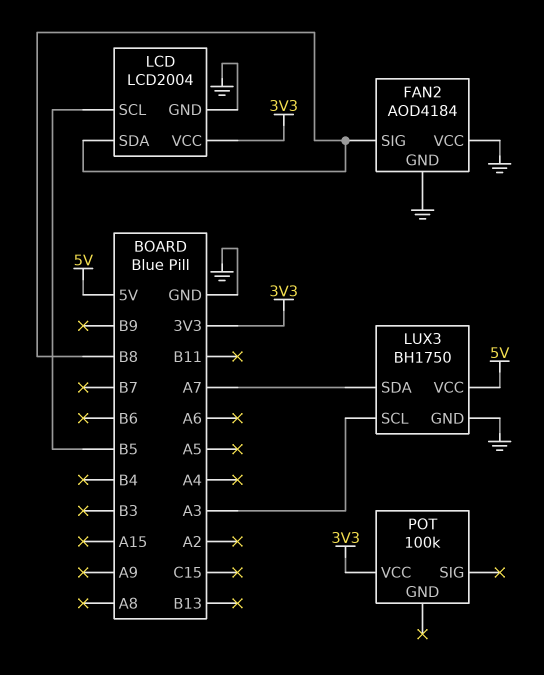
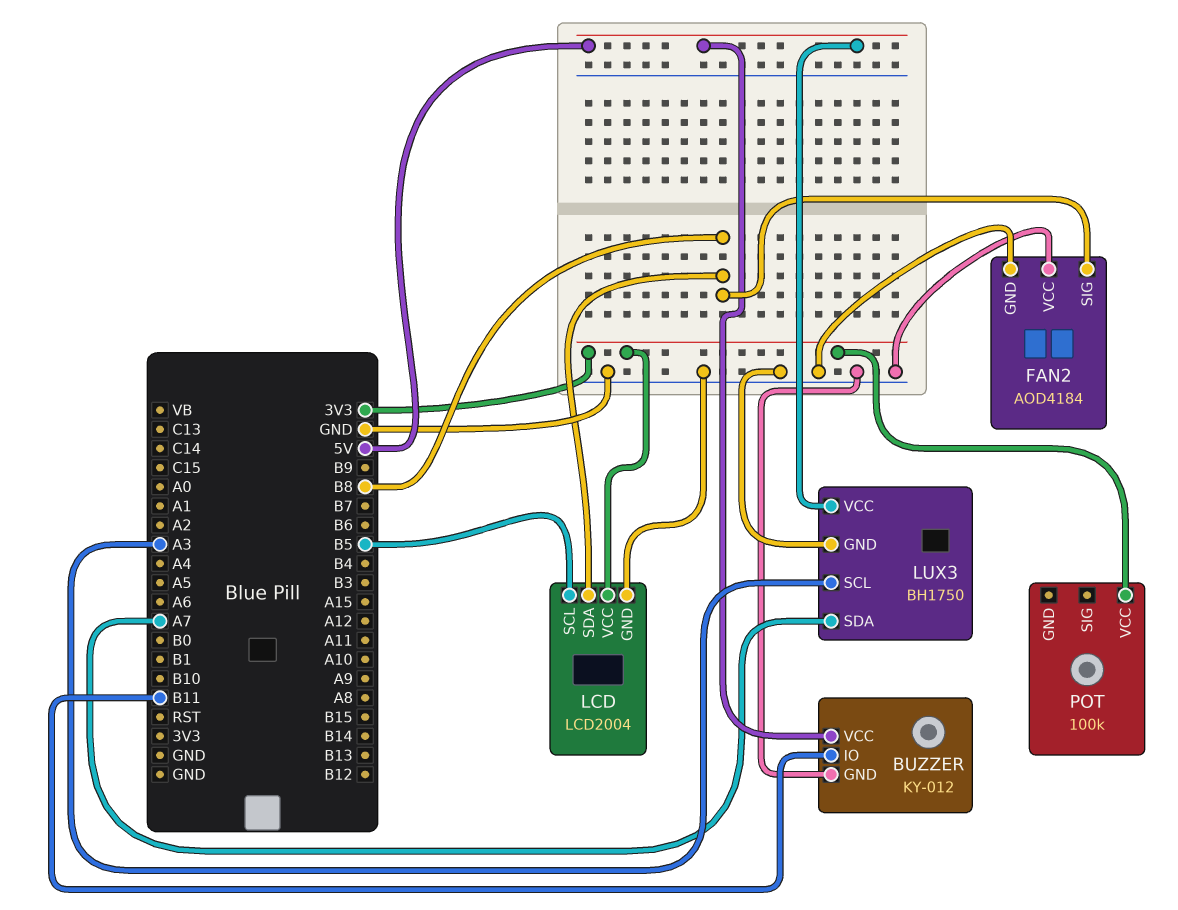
BUZZER: none -> KY-012
BUZZER pin GND: none -> GND
BUZZER pin IO: none -> B11
BUZZER pin VCC: none -> 5V

